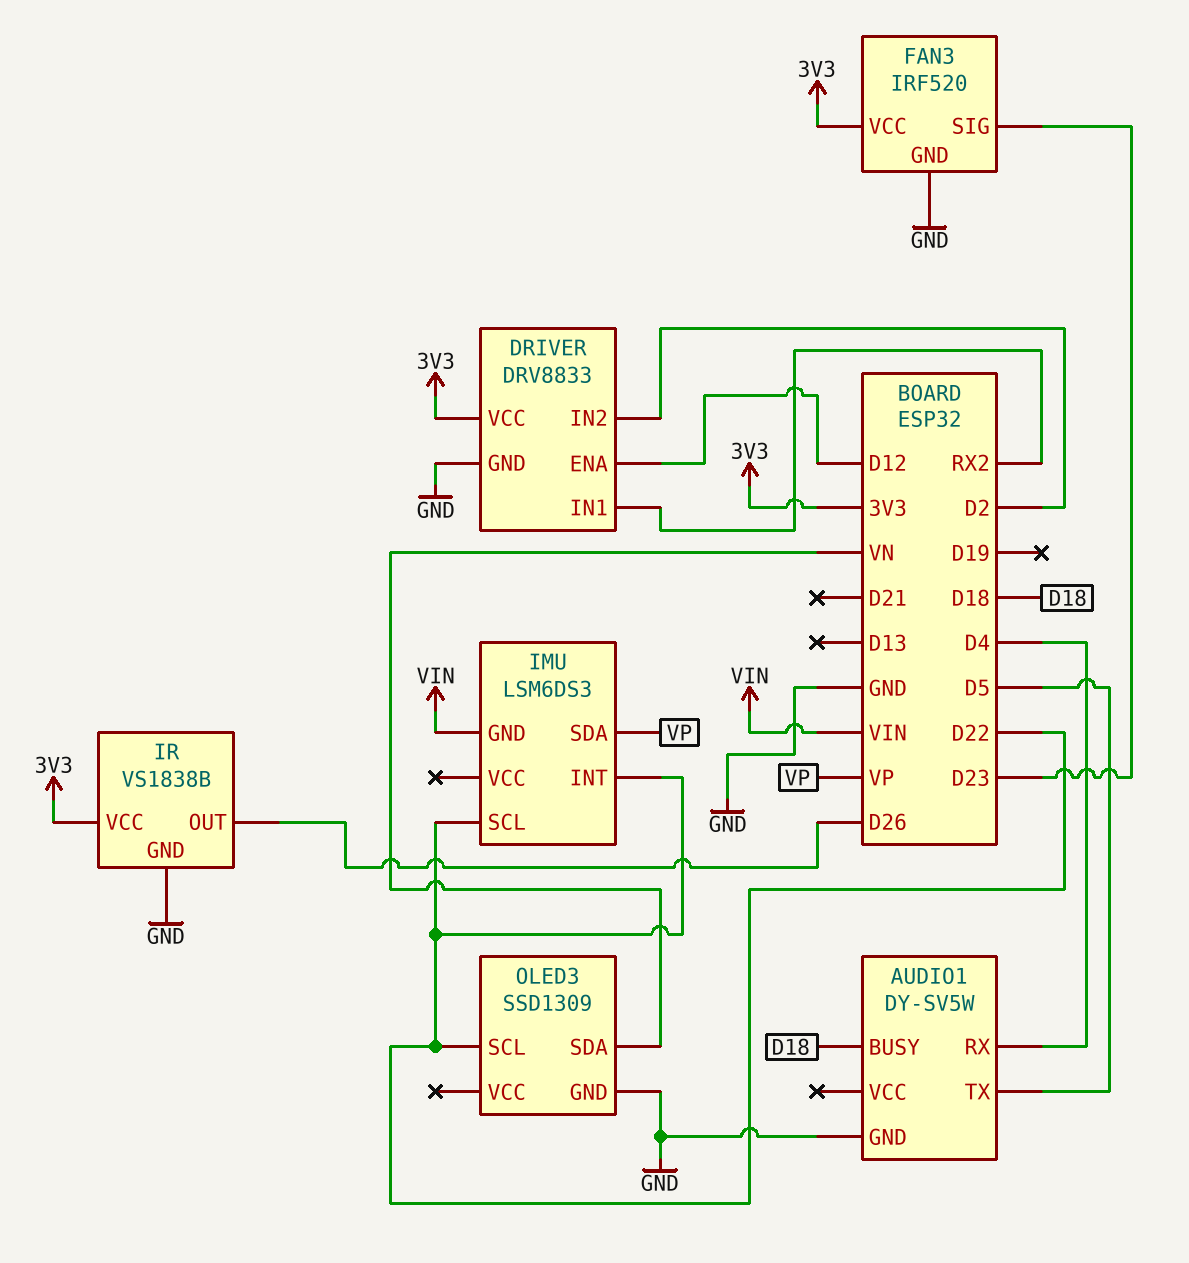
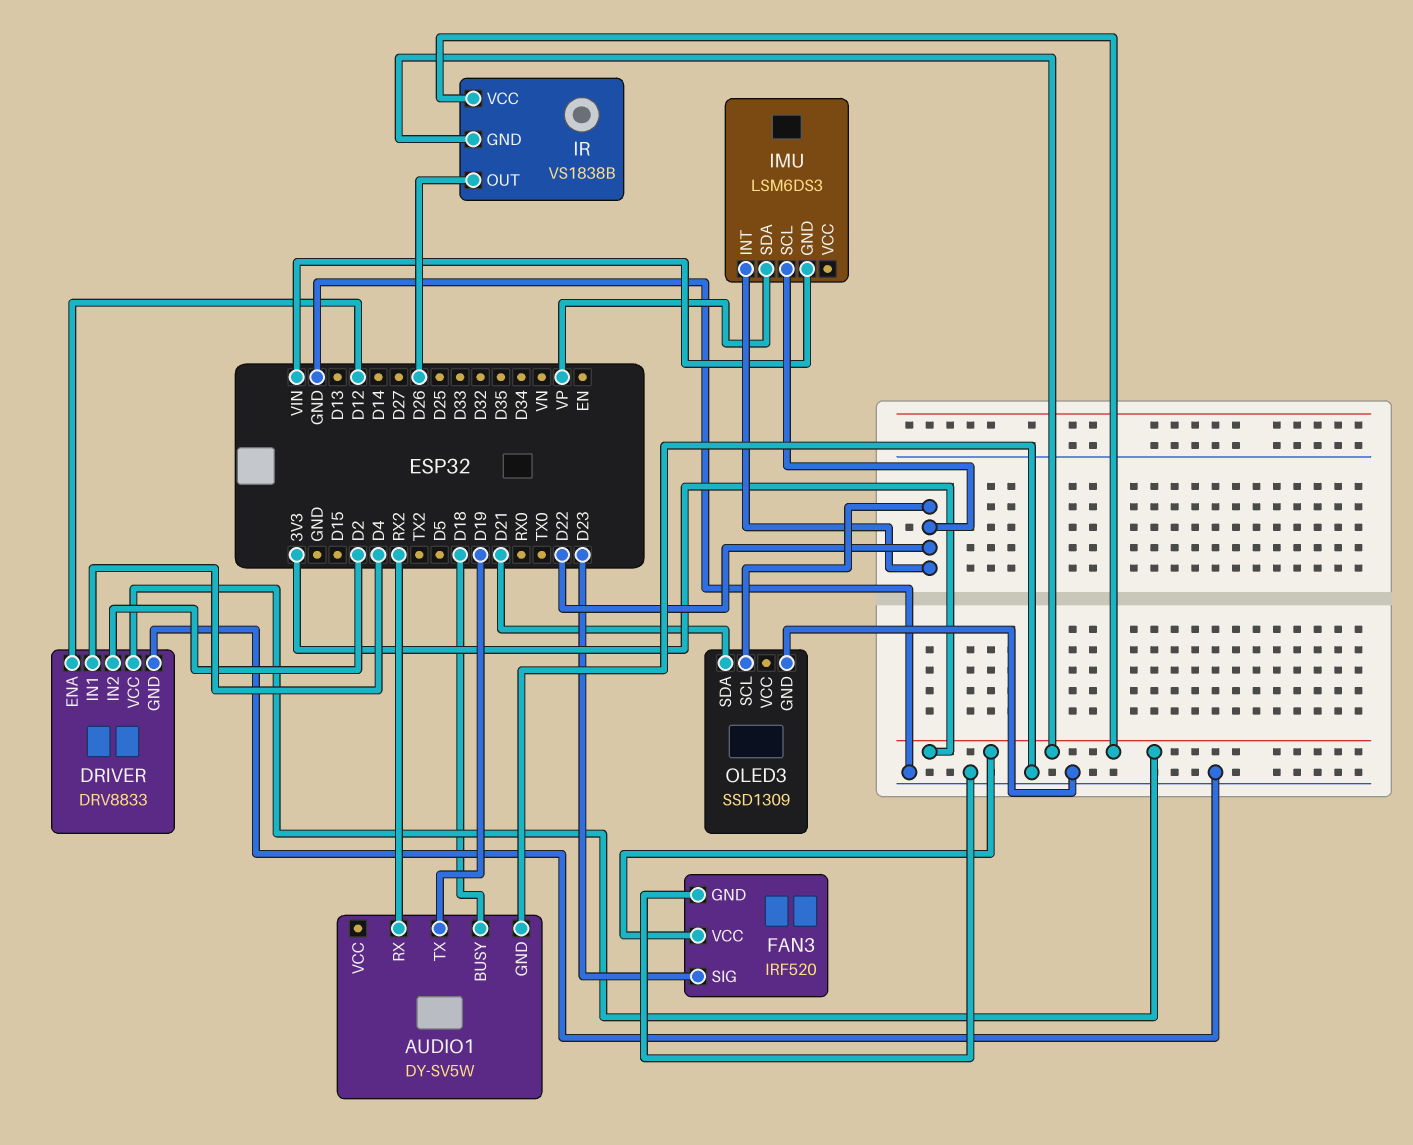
AUDIO1 pin RX: D4 -> RX2
AUDIO1 pin TX: D5 -> D19
DRIVER pin IN1: RX2 -> D4
IR pin GND: GND -> 3V3
OLED3 pin SDA: VN -> D21

